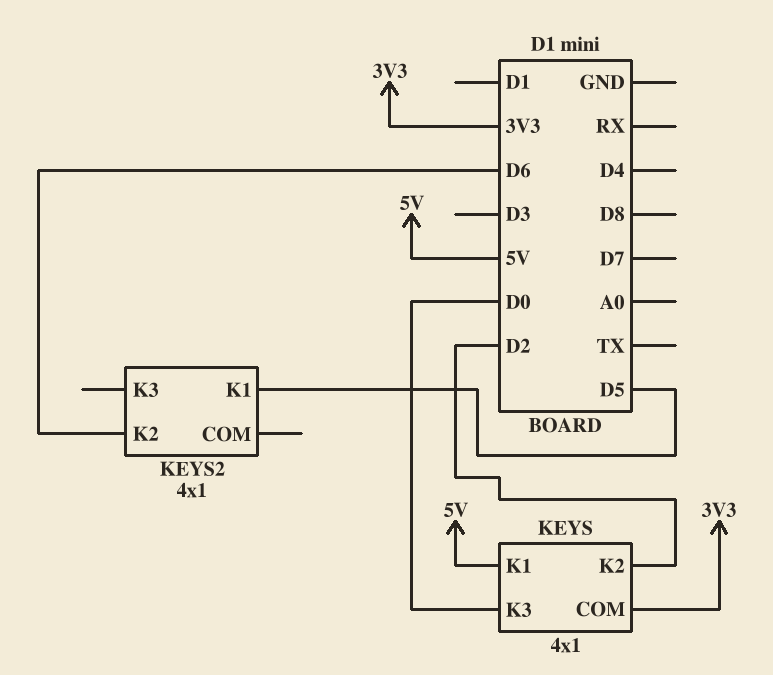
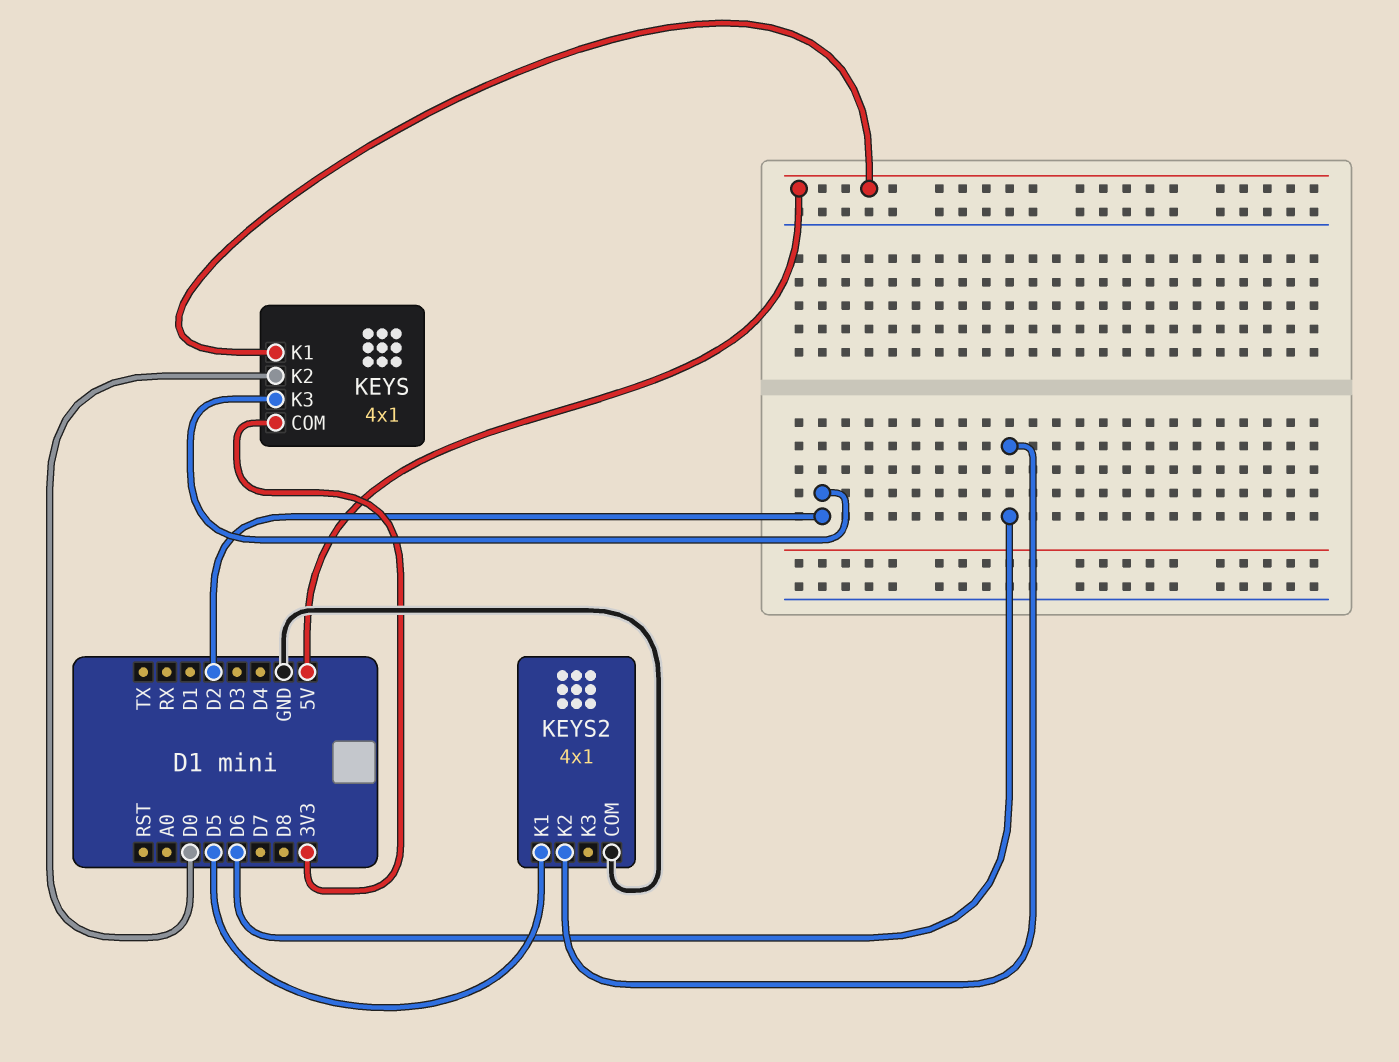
KEYS pin K2: D2 -> D0
KEYS pin K3: D0 -> D2
KEYS2 pin COM: none -> GND

